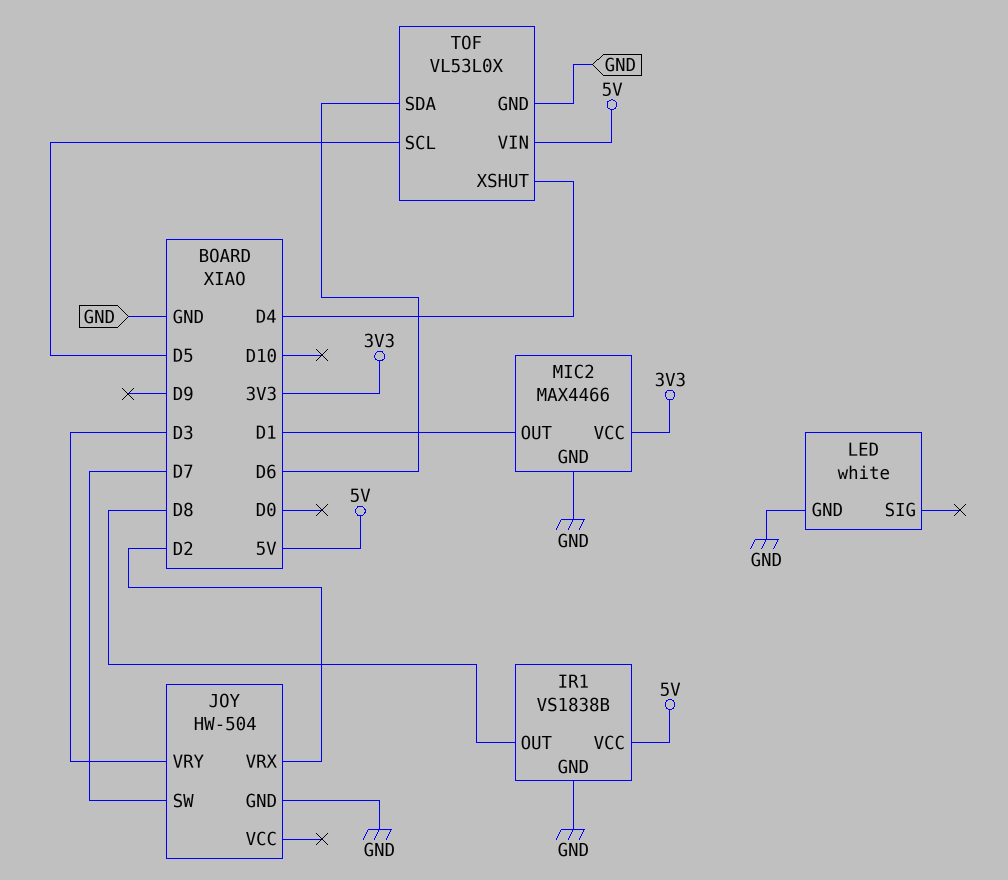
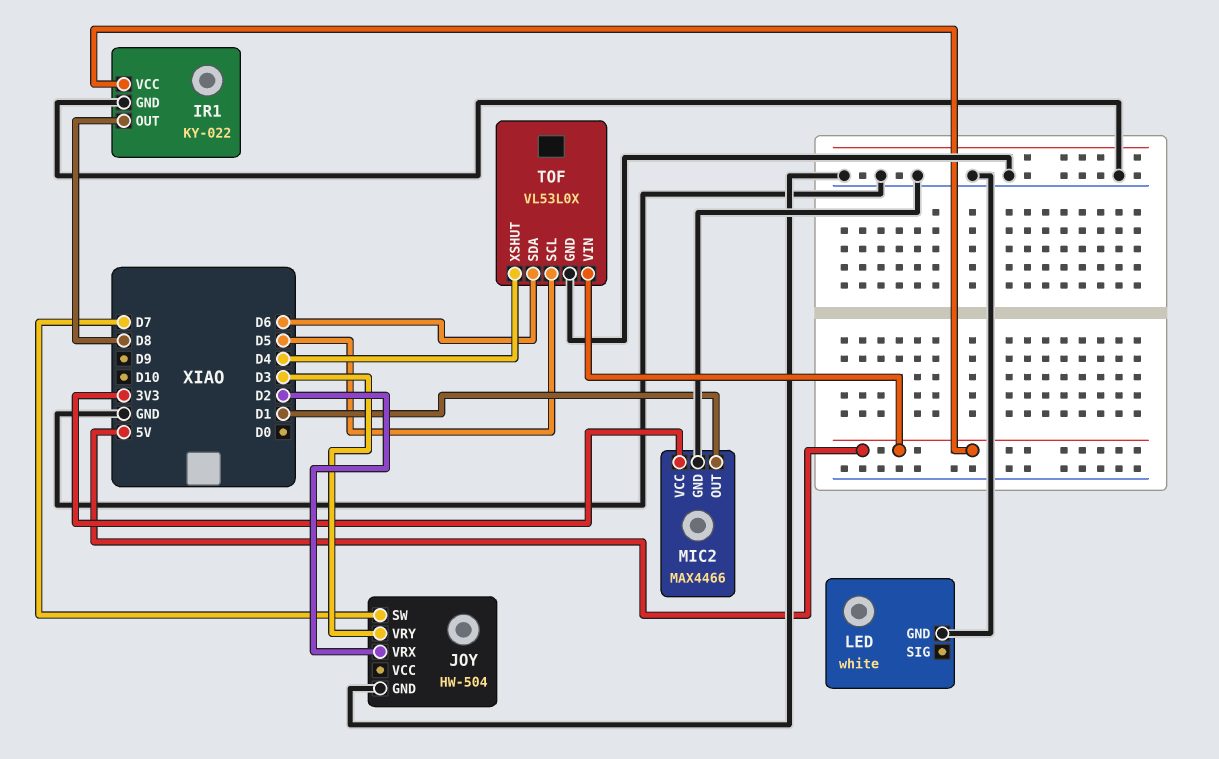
IR1: VS1838B -> KY-022

